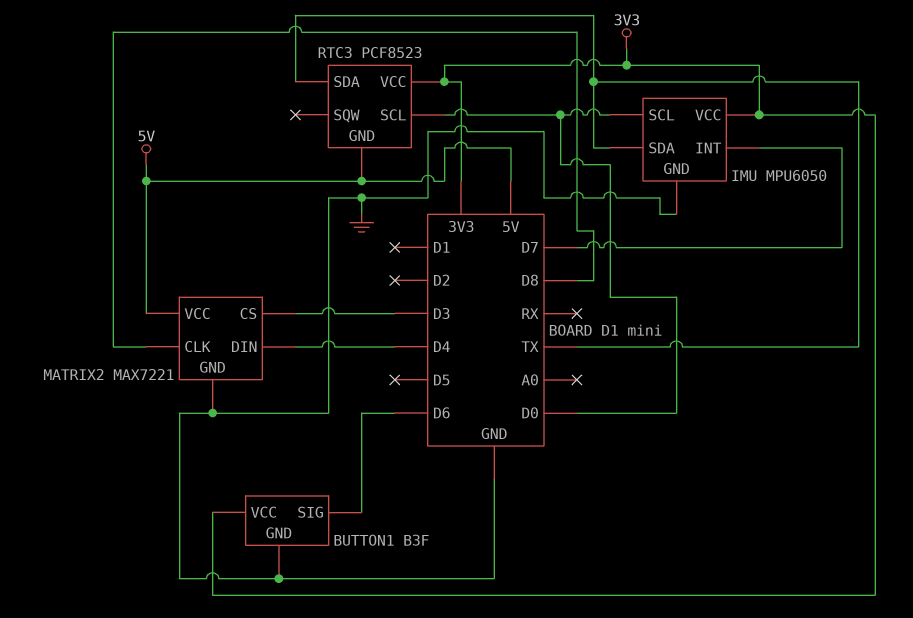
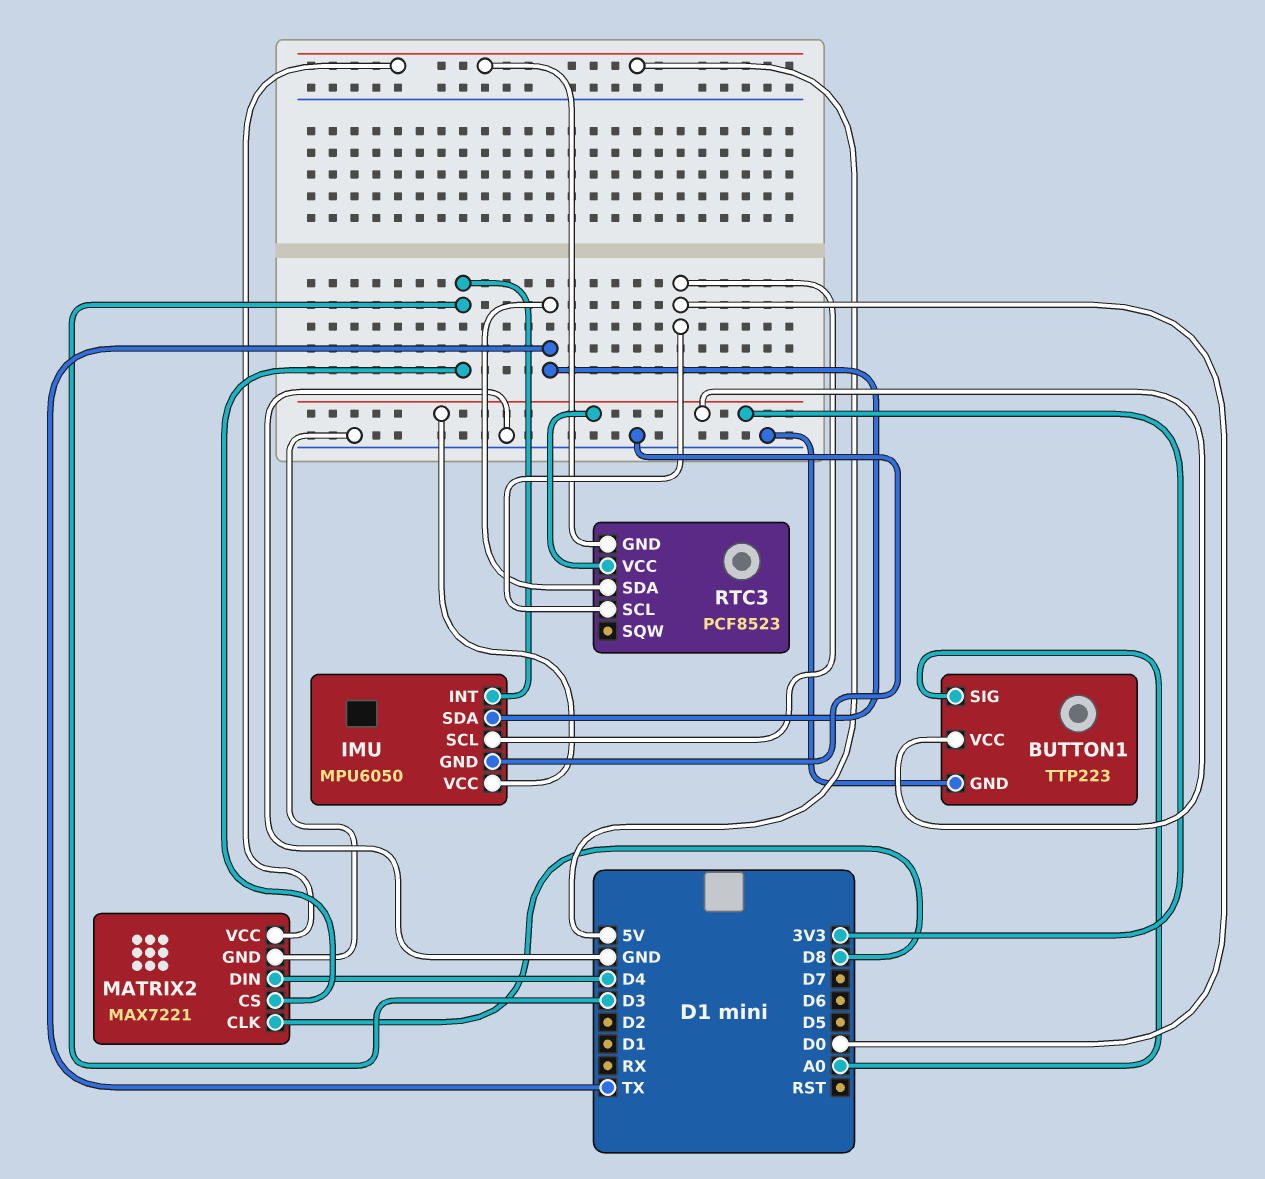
BUTTON1: B3F -> TTP223
BUTTON1 pin SIG: D6 -> A0
IMU pin INT: D7 -> D3

